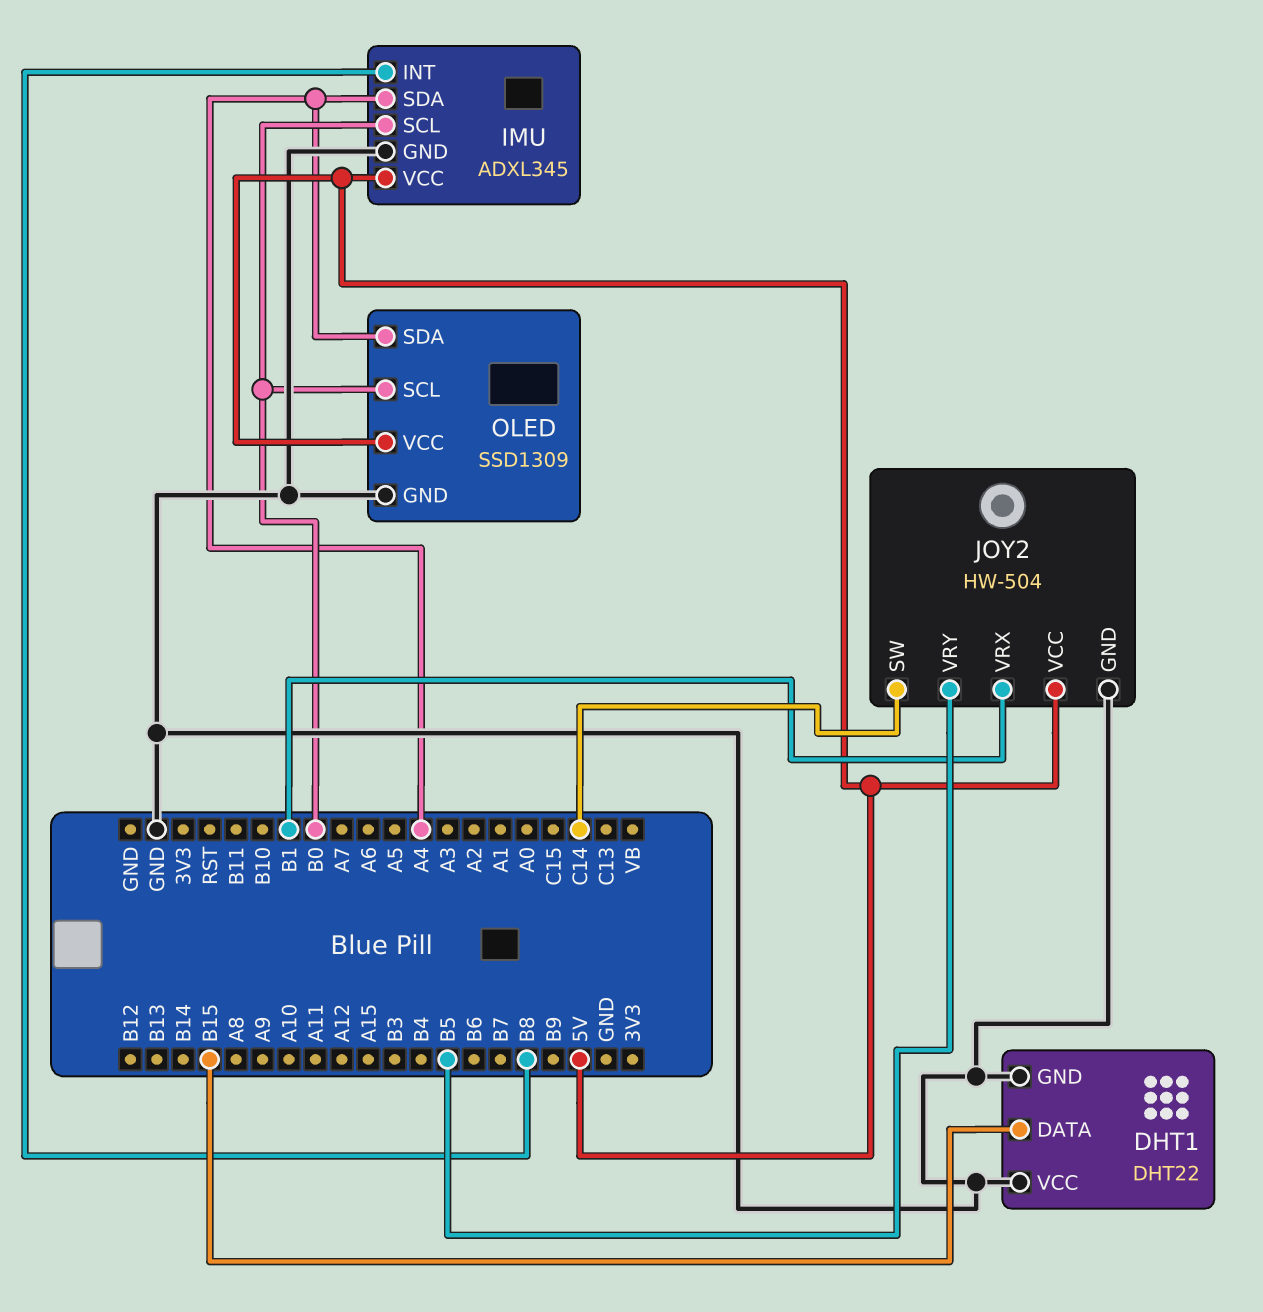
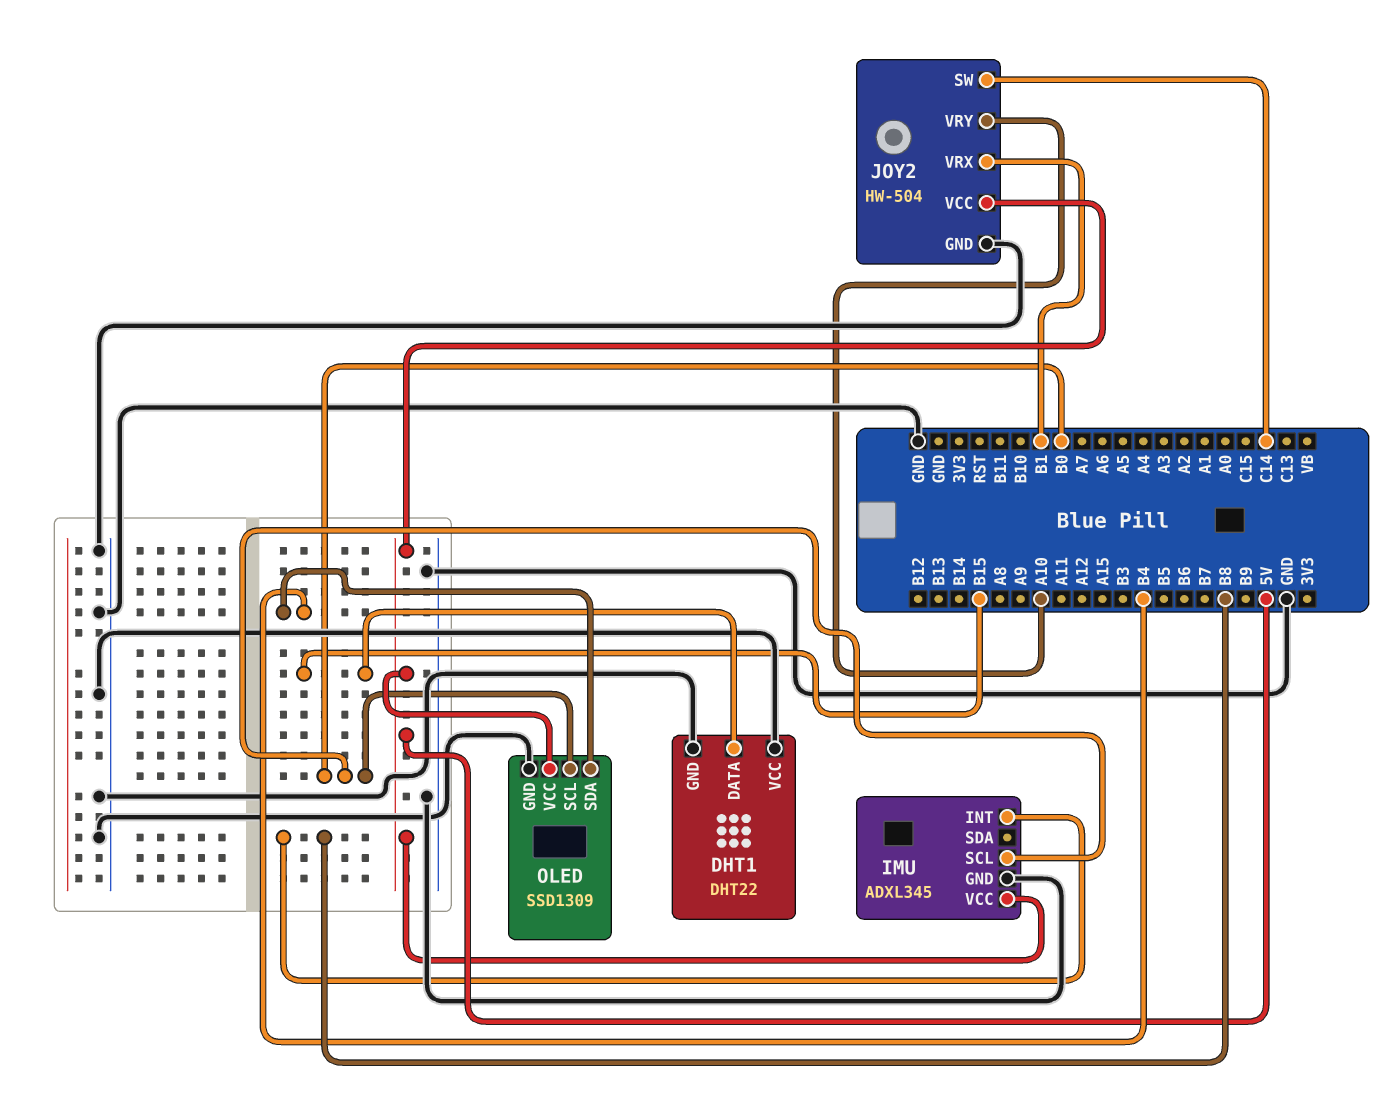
IMU pin SDA: A4 -> none
JOY2 pin VRY: B5 -> A10
OLED pin SDA: A4 -> B4

